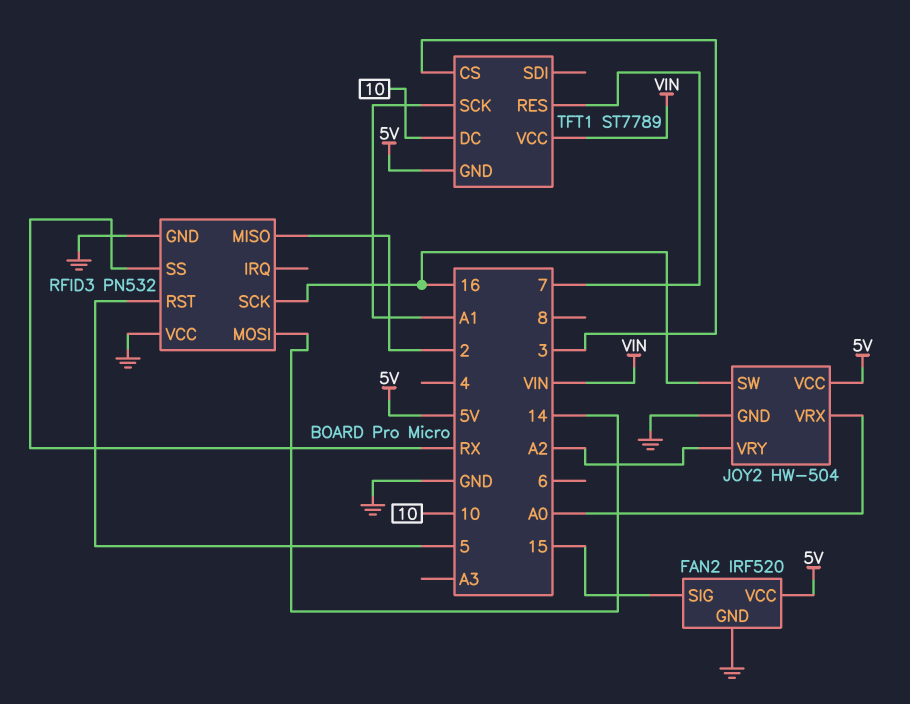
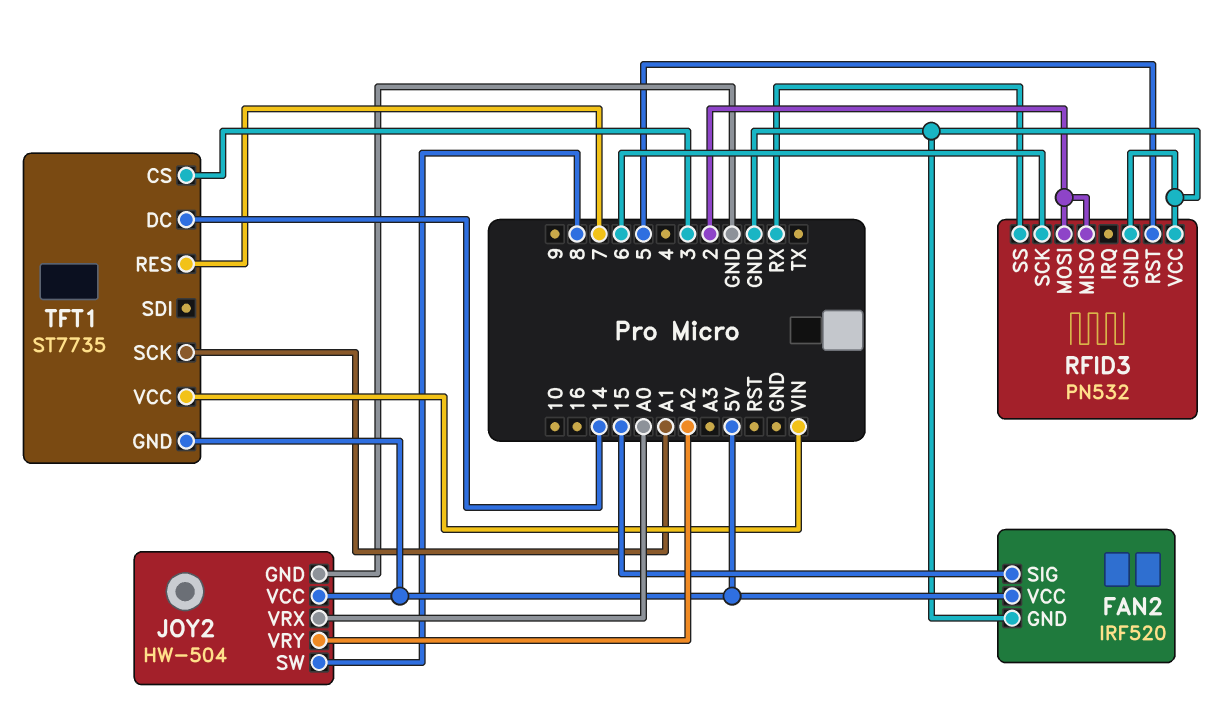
JOY2 pin SW: 16 -> 8
RFID3 pin MOSI: 14 -> 2
RFID3 pin SCK: 16 -> 6
TFT1: ST7789 -> ST7735
TFT1 pin DC: 10 -> 14

